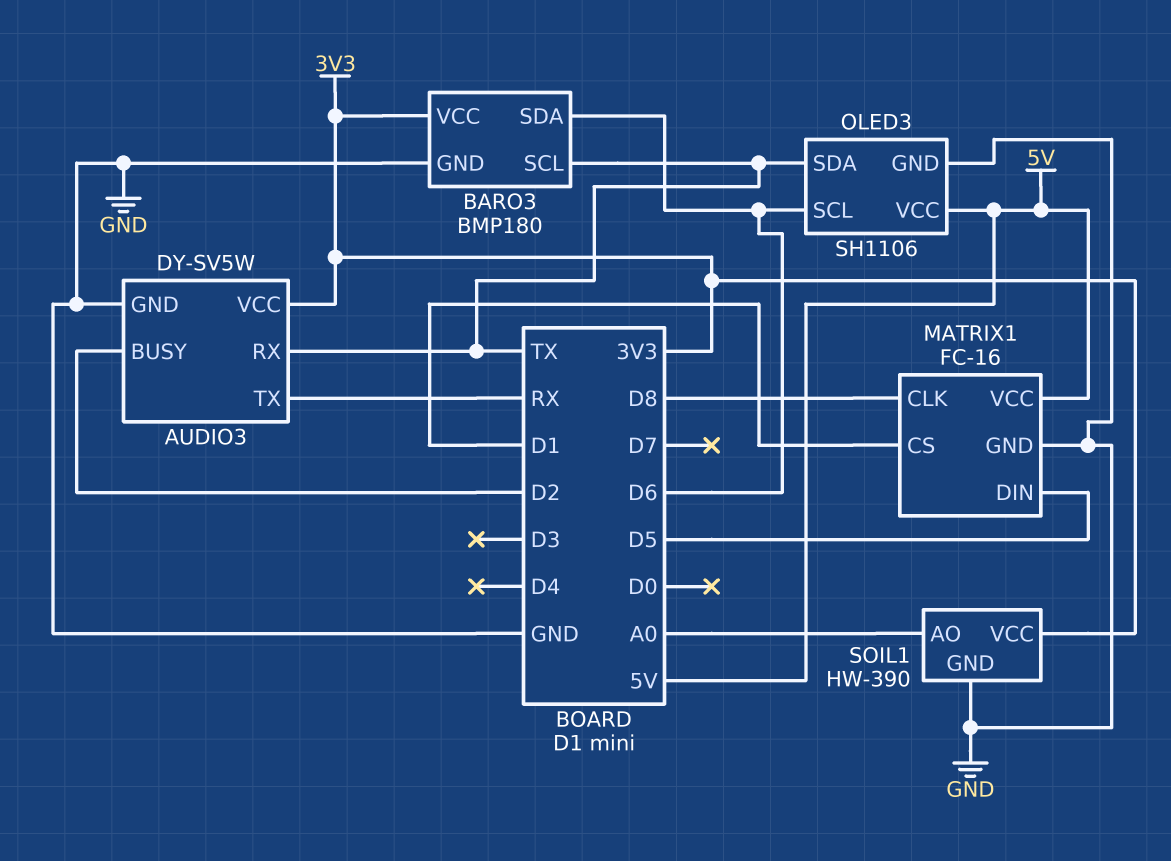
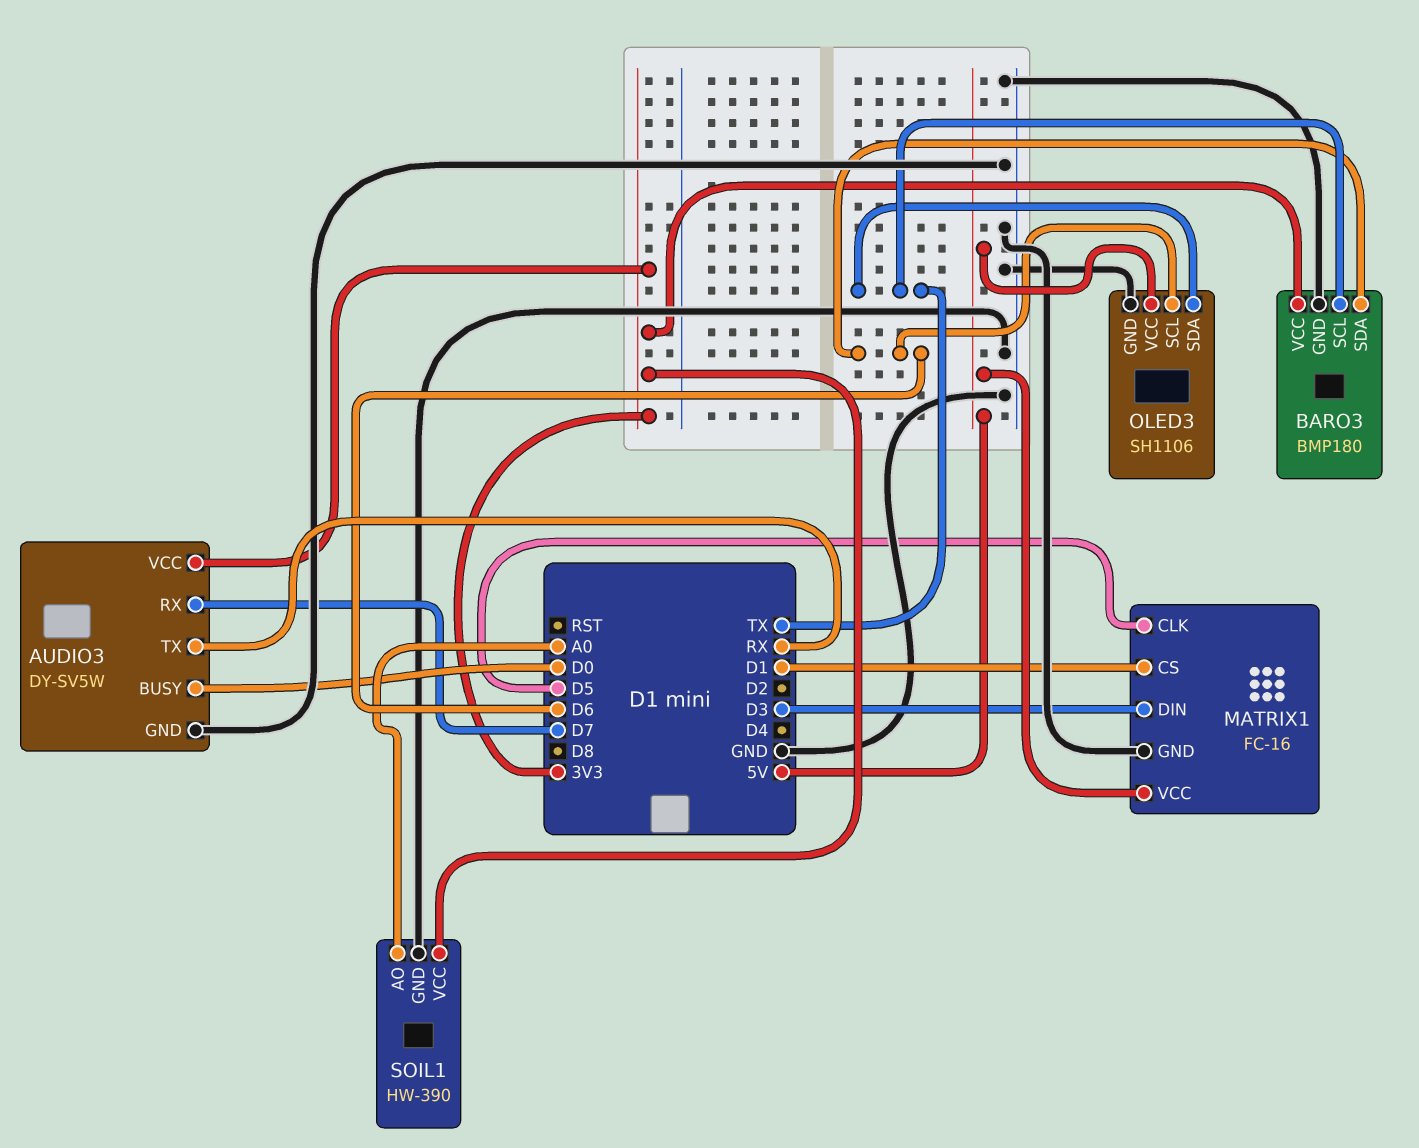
AUDIO3 pin BUSY: D2 -> D0
AUDIO3 pin RX: TX -> D7
MATRIX1 pin CLK: D8 -> D5
MATRIX1 pin DIN: D5 -> D3

